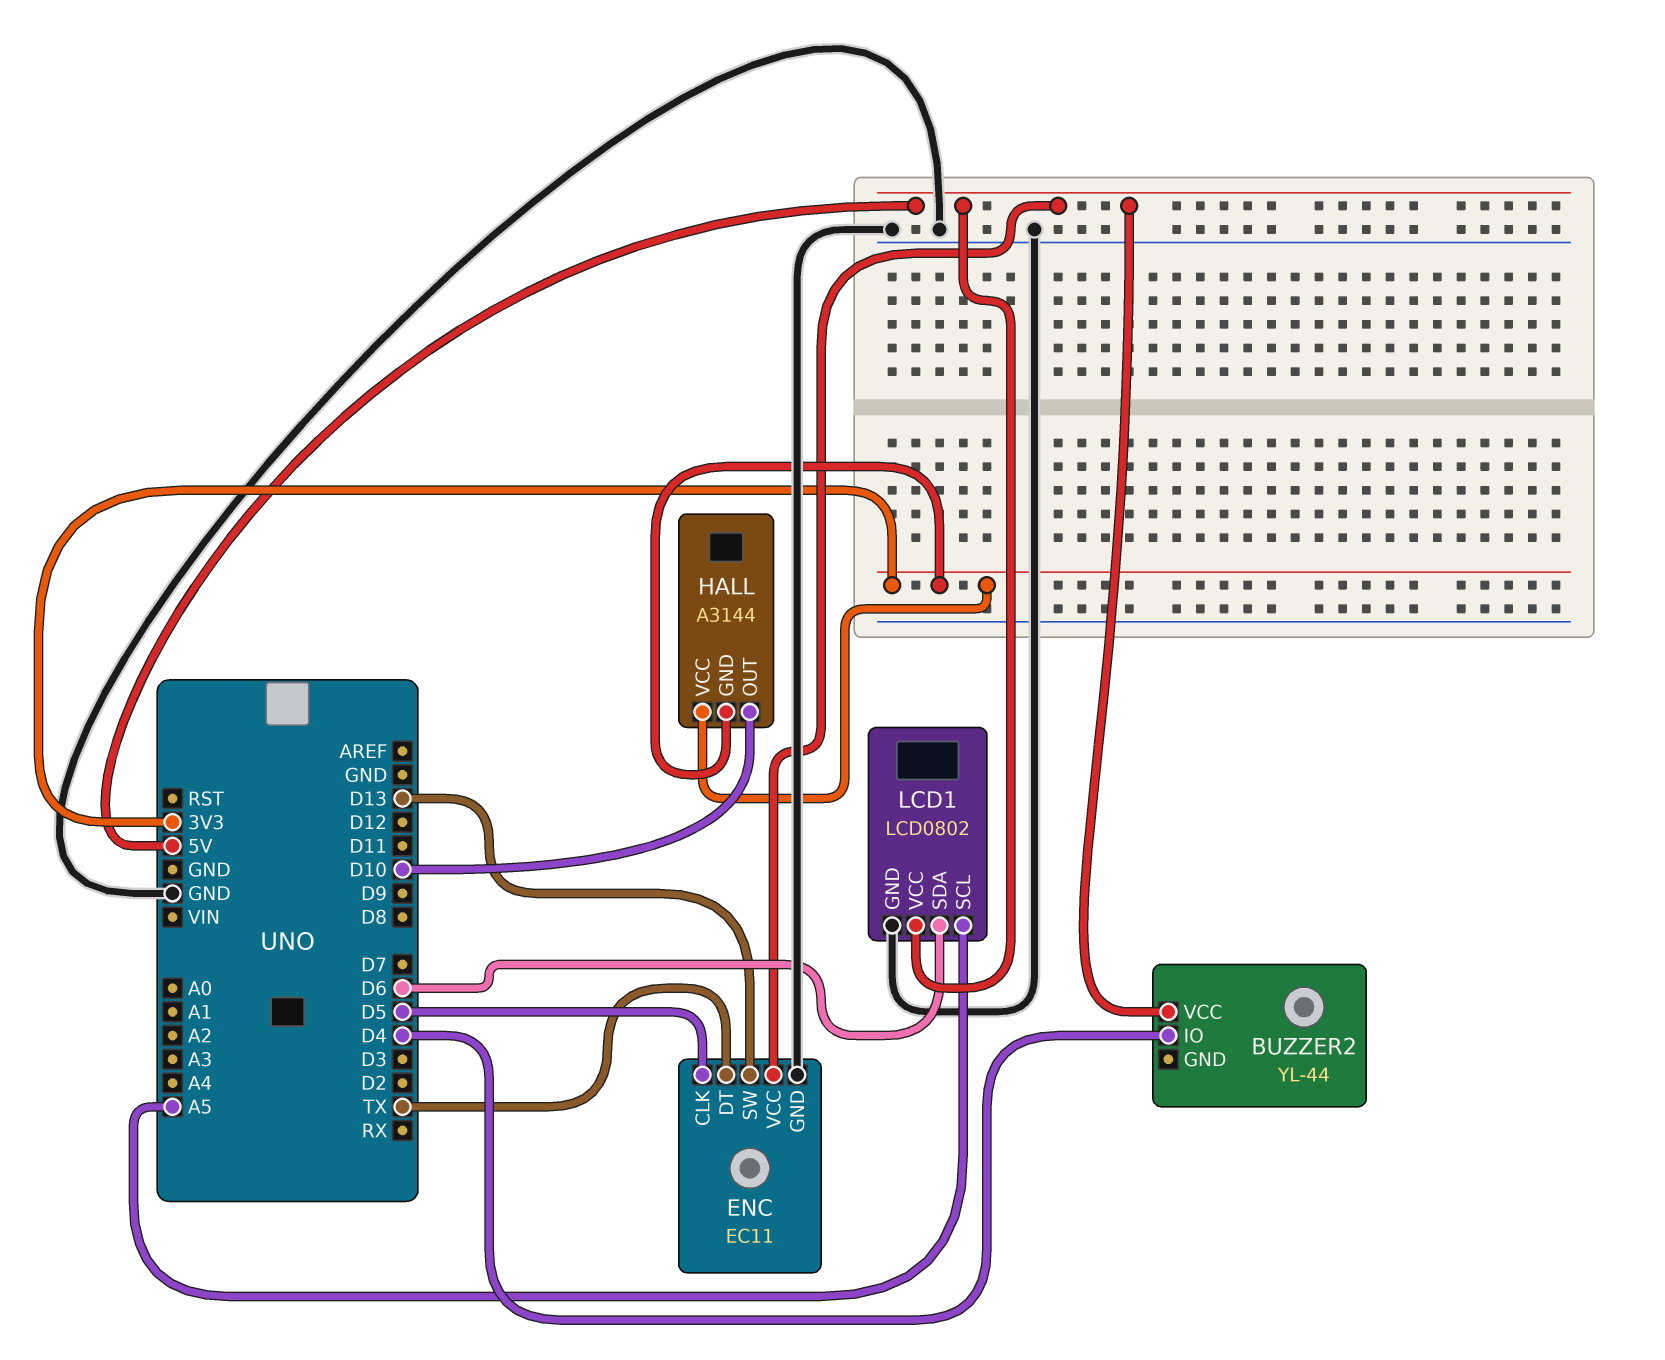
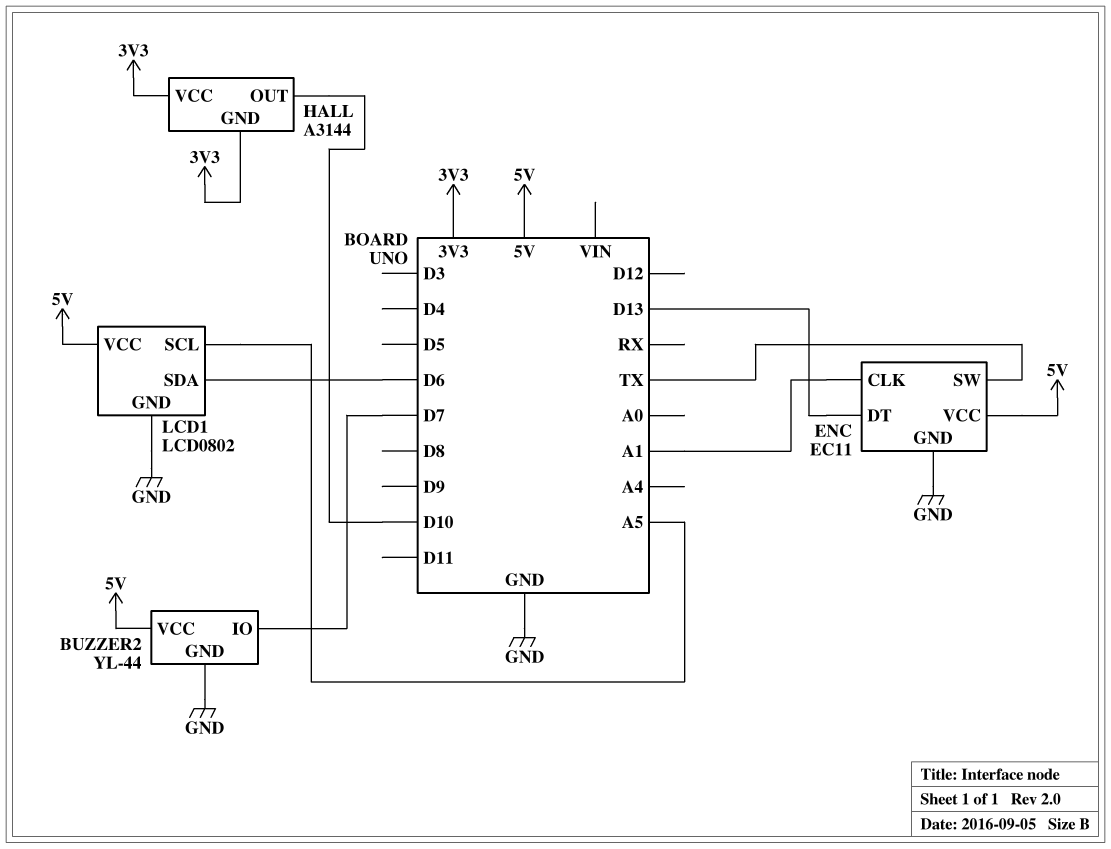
BUZZER2 pin GND: none -> GND
BUZZER2 pin IO: D4 -> D7
ENC pin CLK: D5 -> A1
ENC pin DT: TX -> D13
ENC pin SW: D13 -> TX

